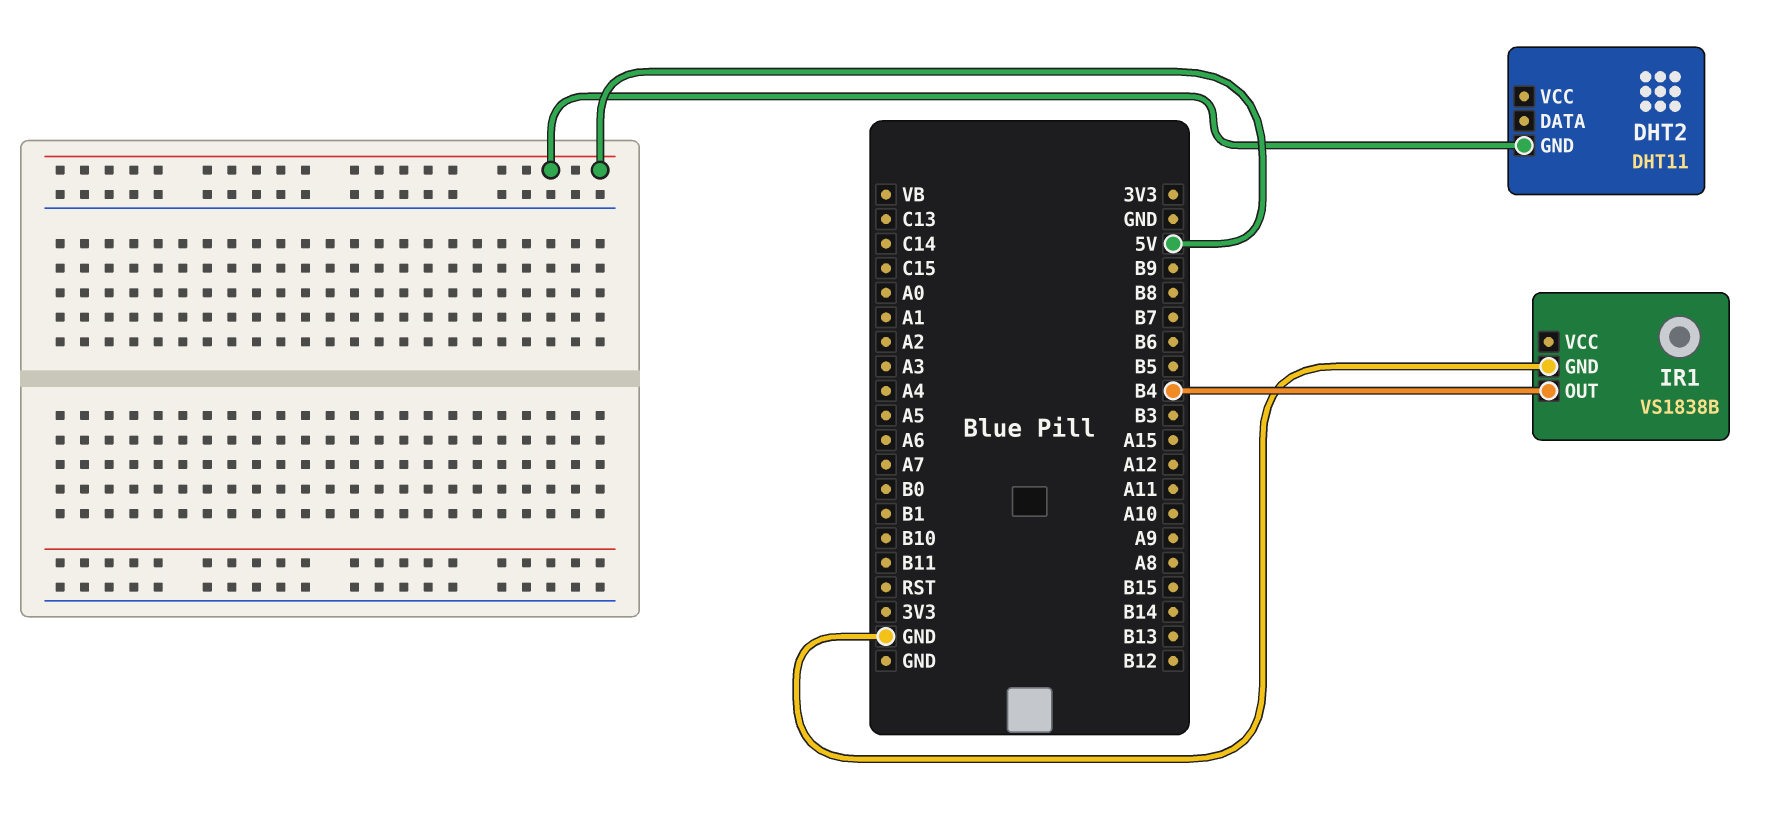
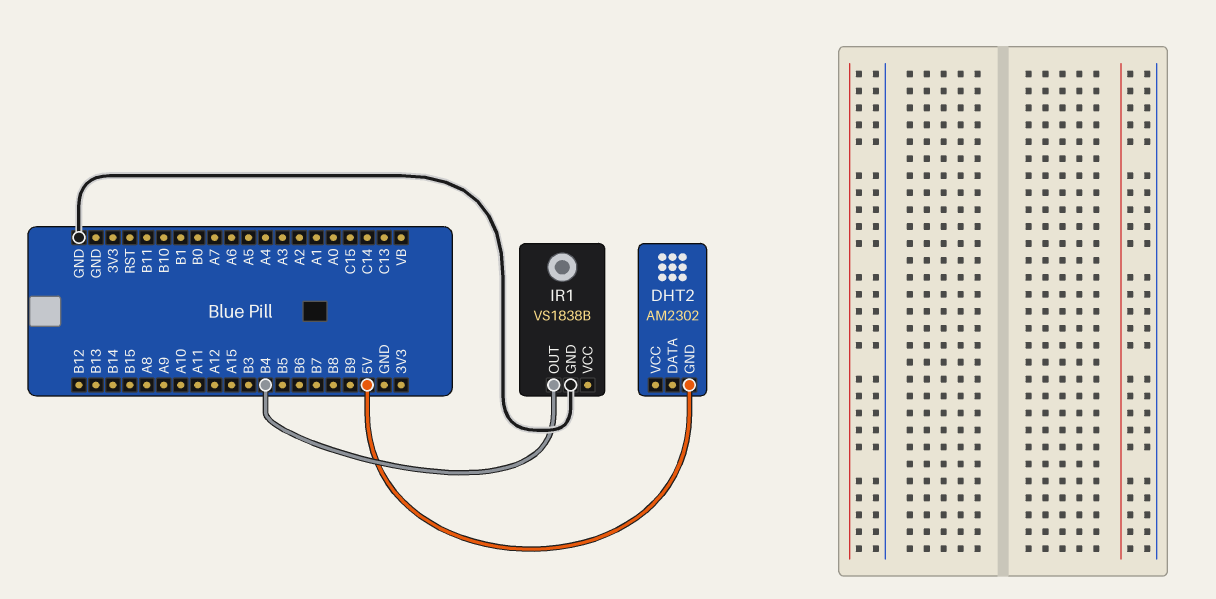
DHT2: DHT11 -> AM2302

